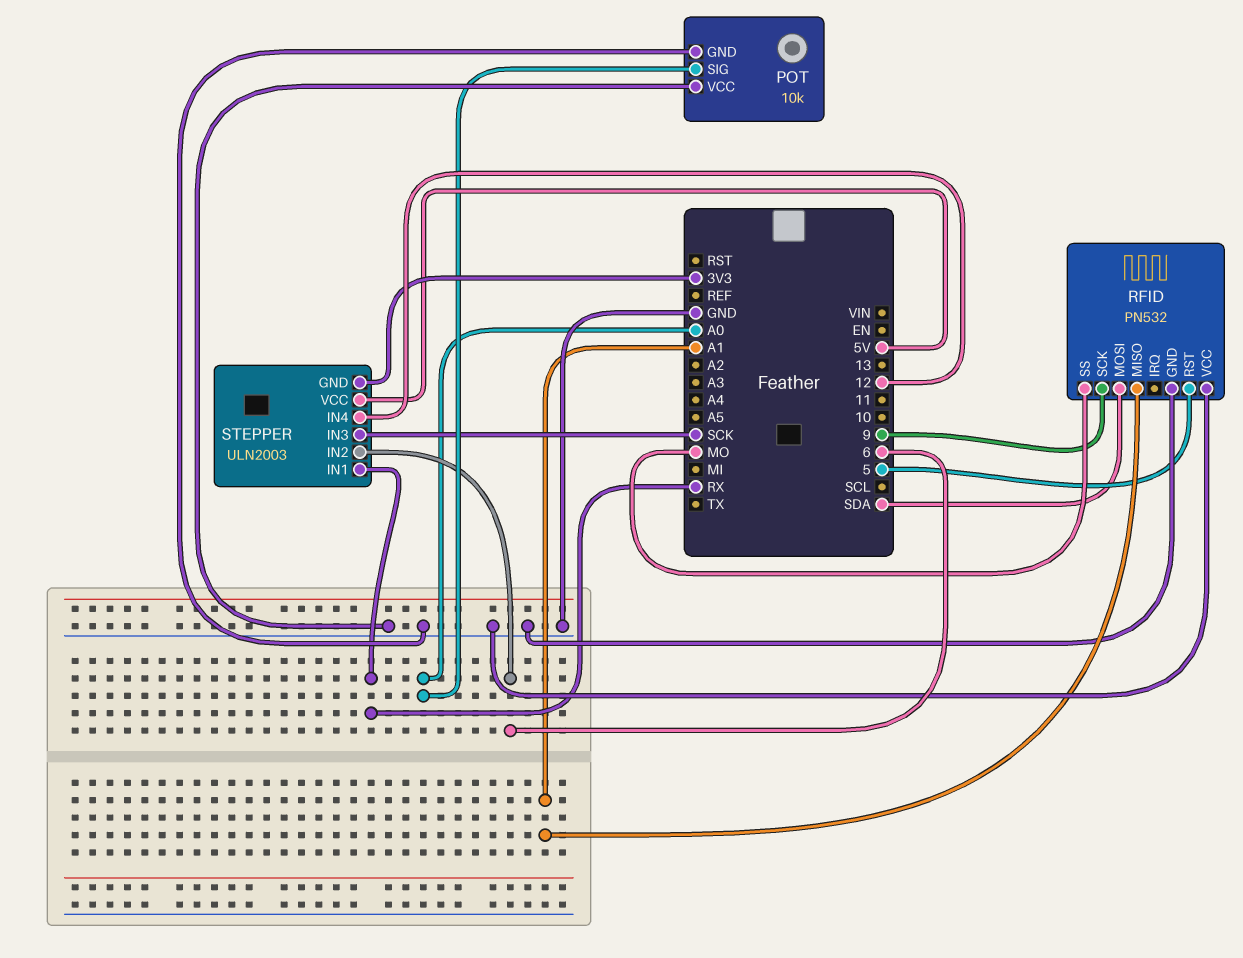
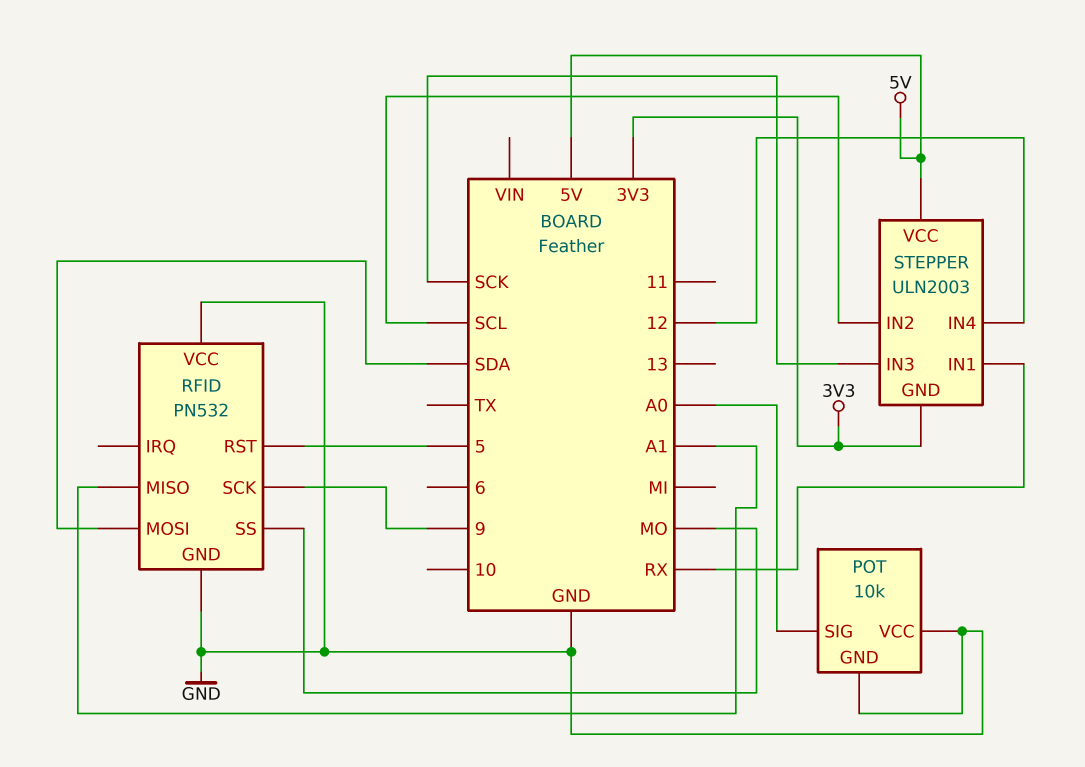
STEPPER pin IN2: 6 -> SCL

